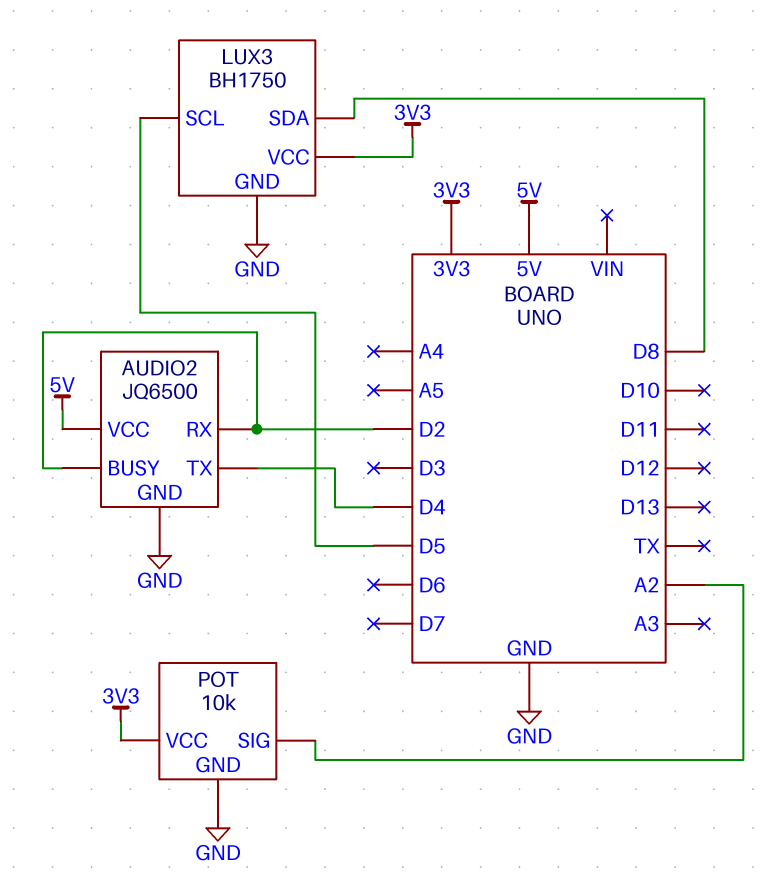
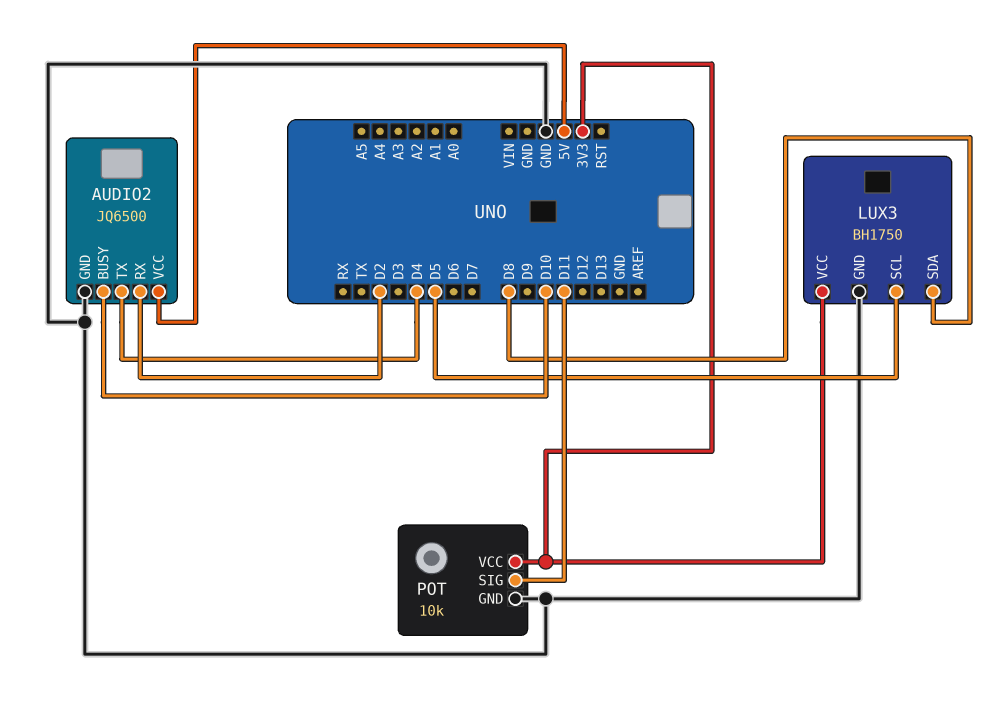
AUDIO2 pin BUSY: D2 -> D10
POT pin SIG: A2 -> D11

